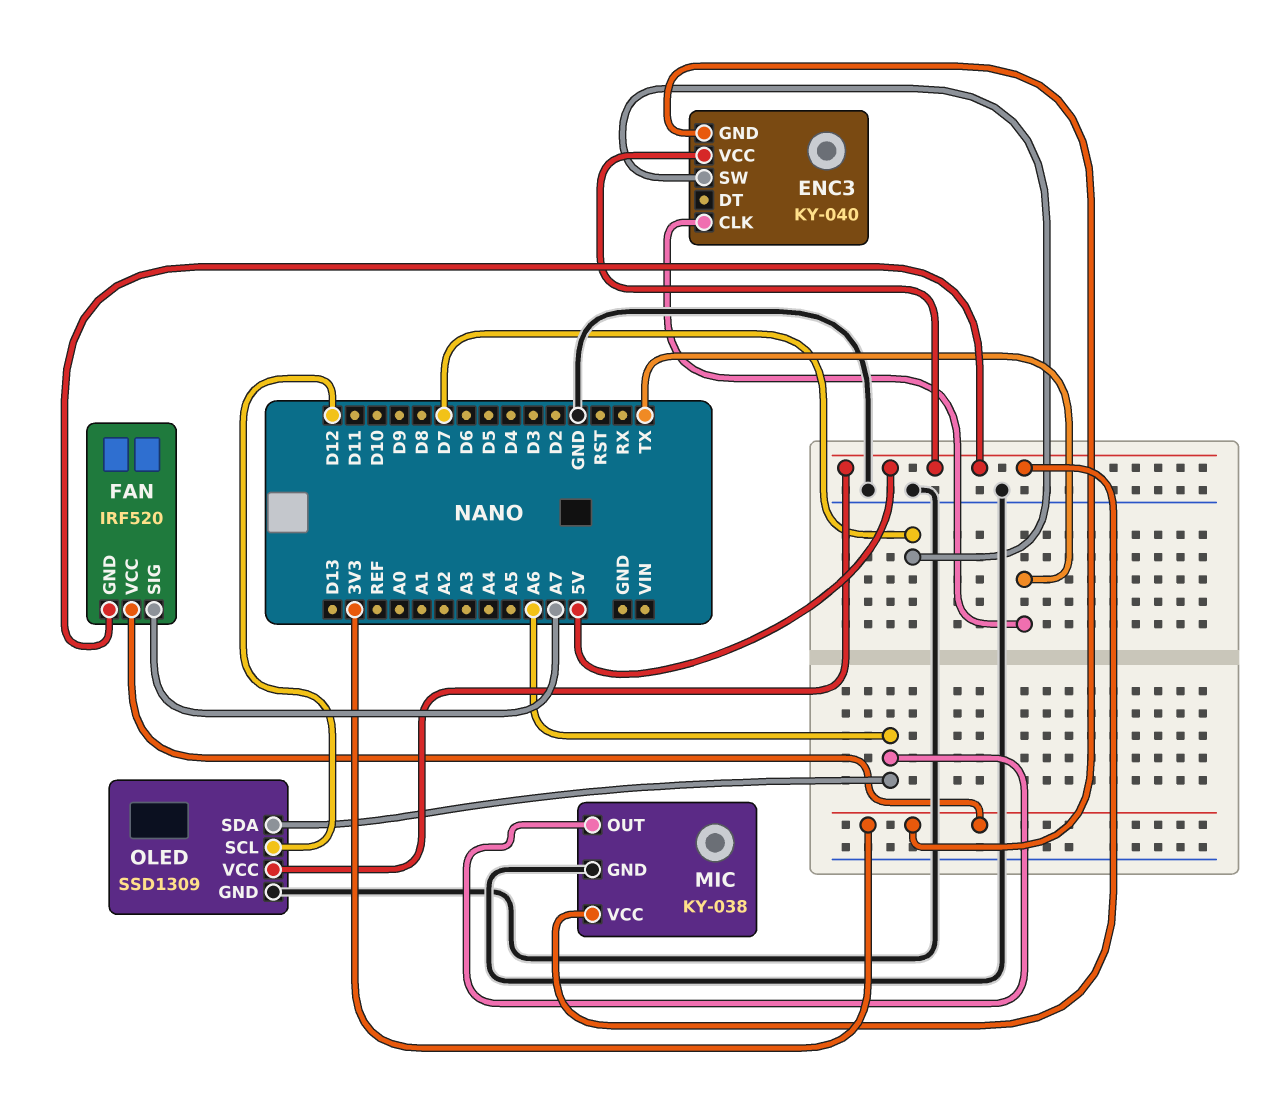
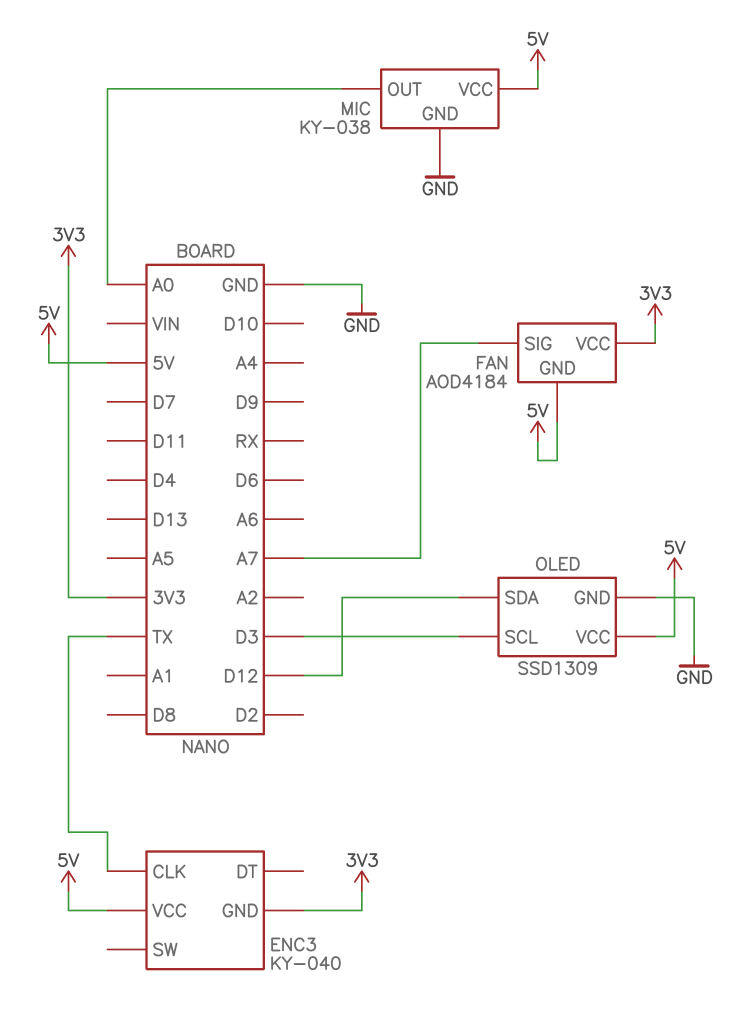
ENC3 pin SW: D7 -> none
FAN: IRF520 -> AOD4184
MIC pin OUT: A6 -> A0
OLED pin SCL: D12 -> D3
OLED pin SDA: A6 -> D12

